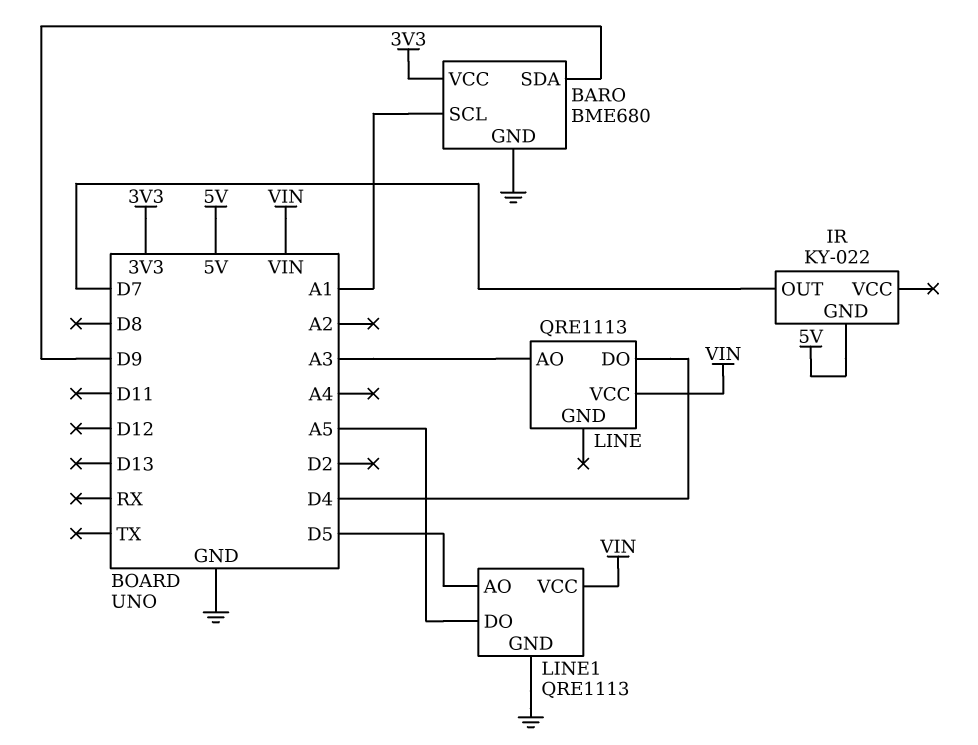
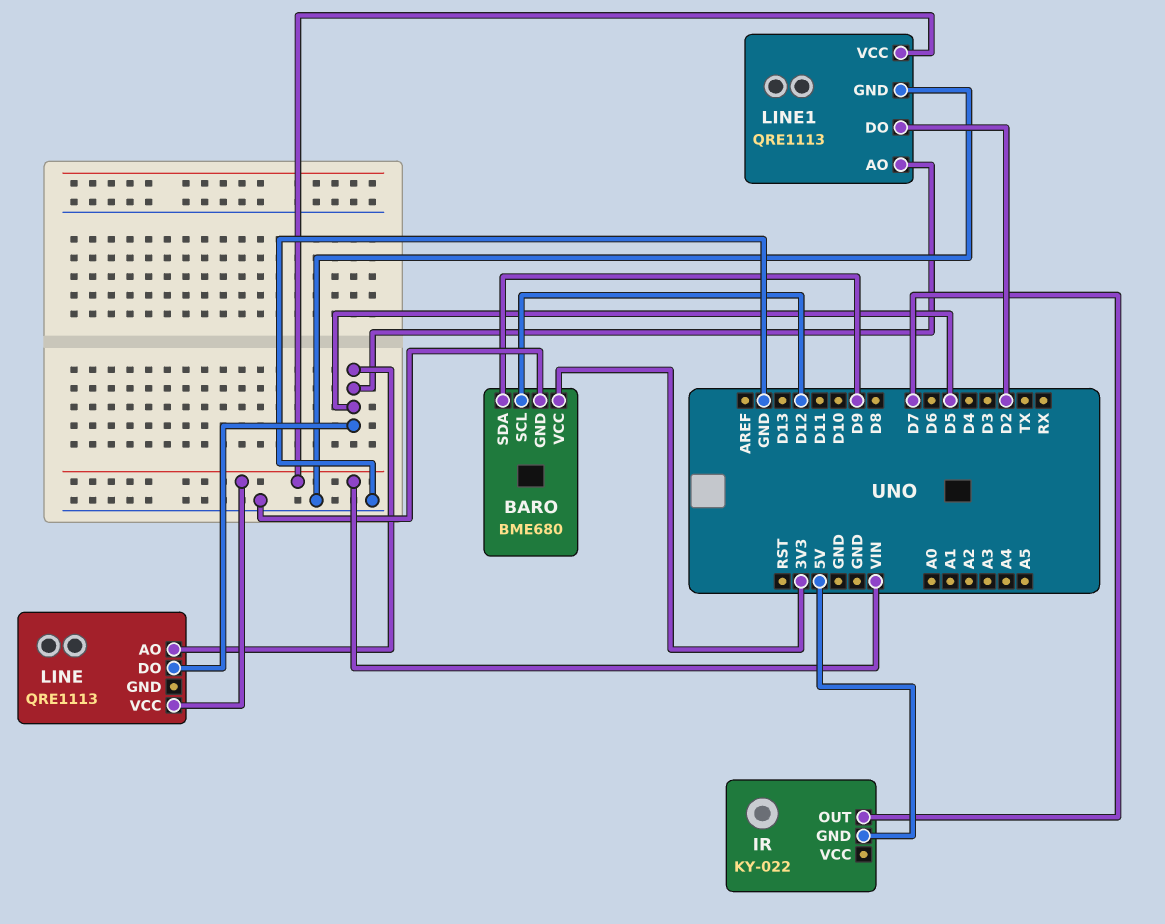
BARO pin SCL: A1 -> D12
LINE pin AO: A3 -> D5
LINE pin DO: D4 -> D5
LINE1 pin DO: A5 -> D2

